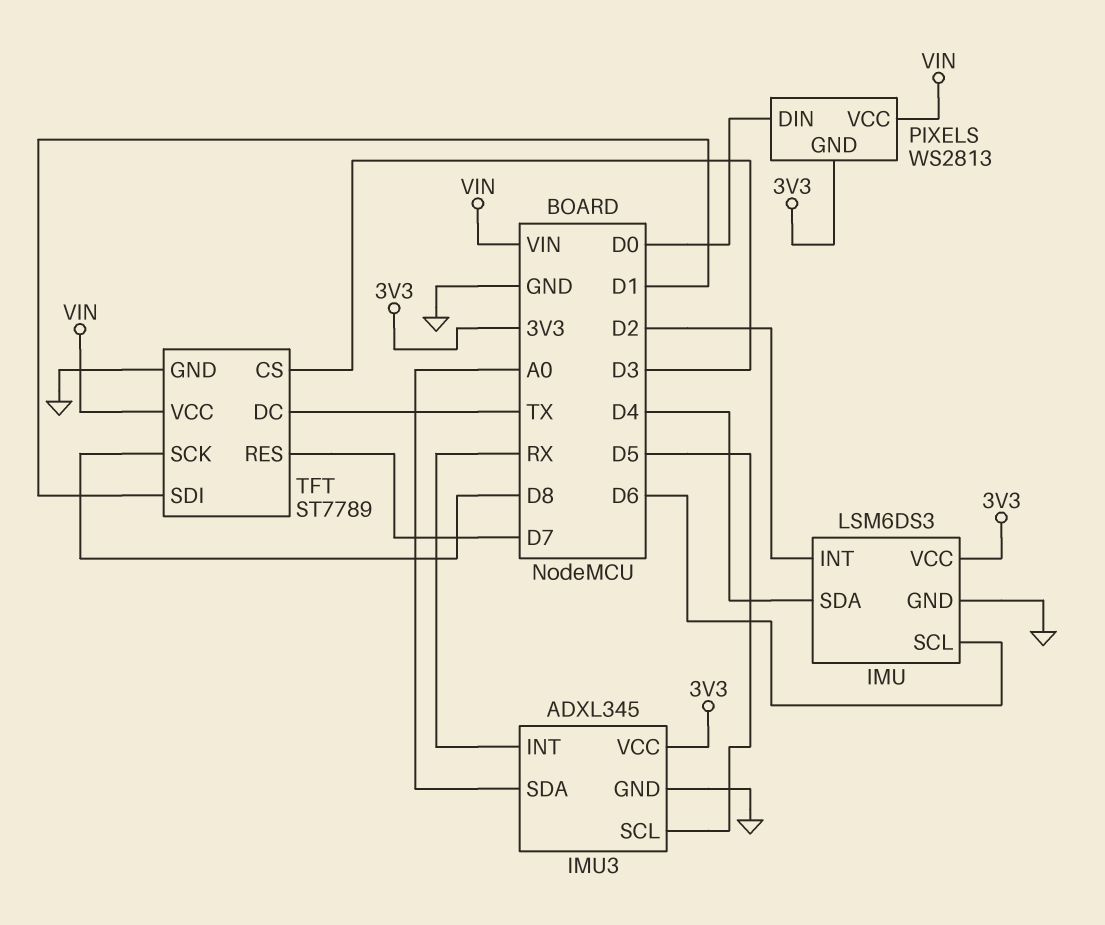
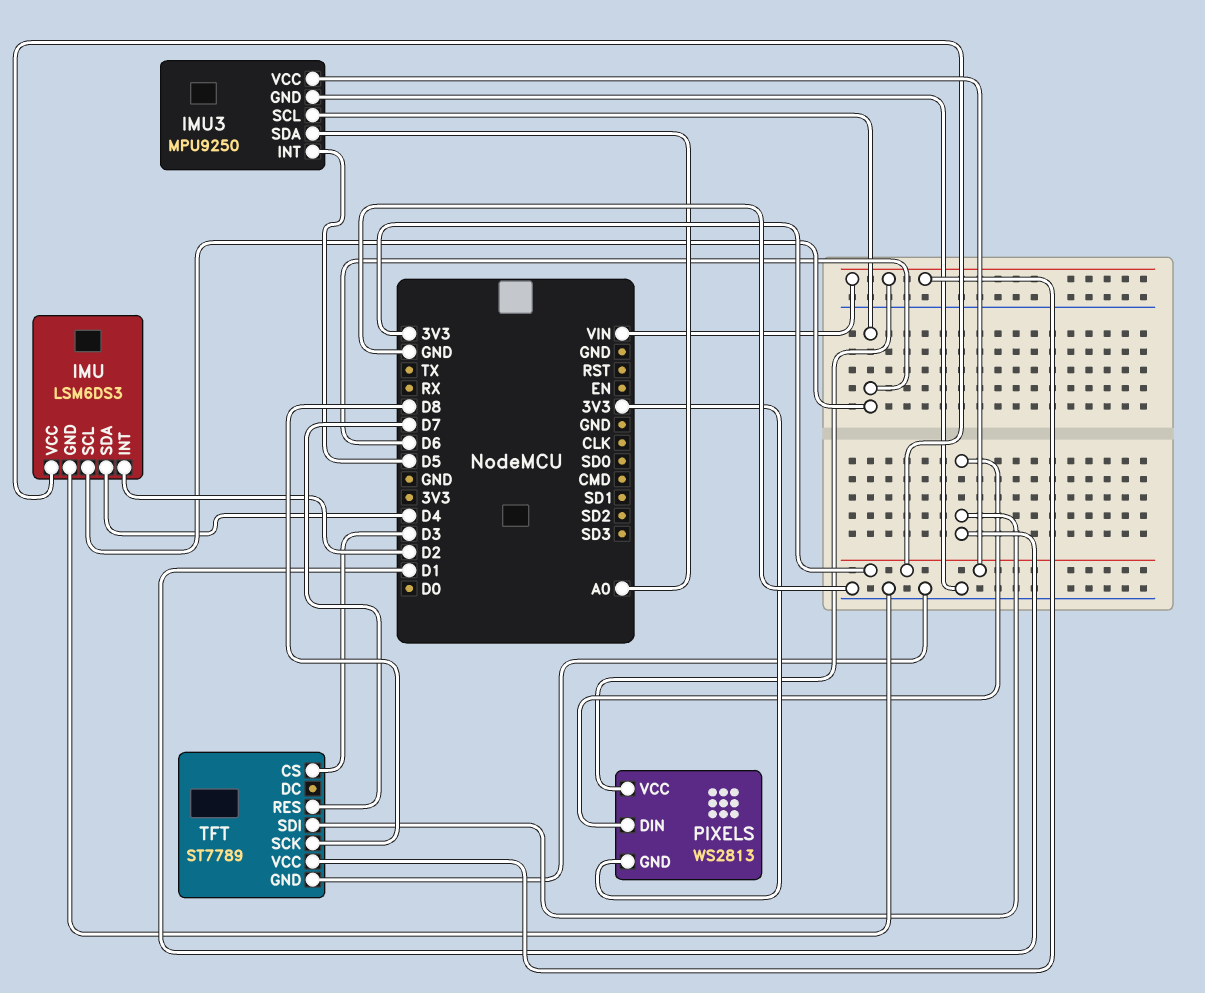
IMU3: ADXL345 -> MPU9250
IMU3 pin INT: RX -> D5
IMU3 pin SCL: D5 -> D6
PIXELS pin DIN: D0 -> D1
TFT pin DC: TX -> none

